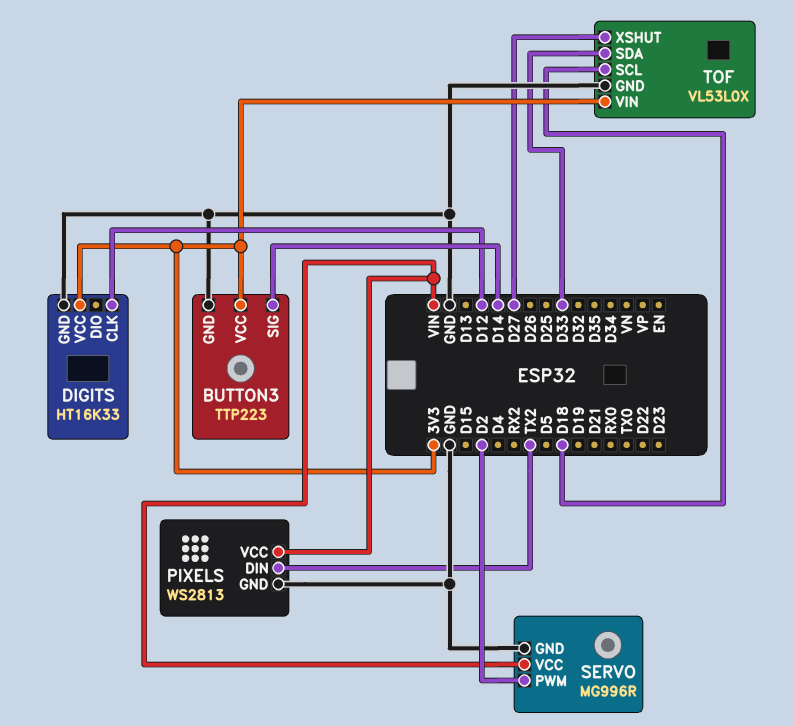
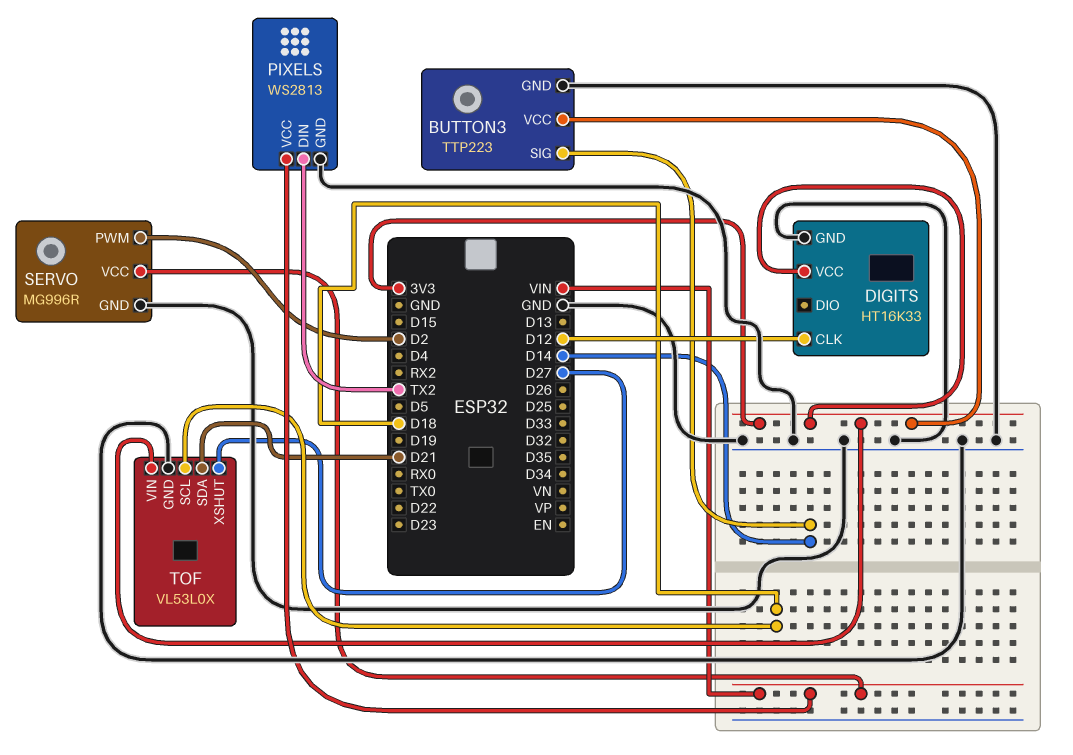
TOF pin SDA: D33 -> D21

